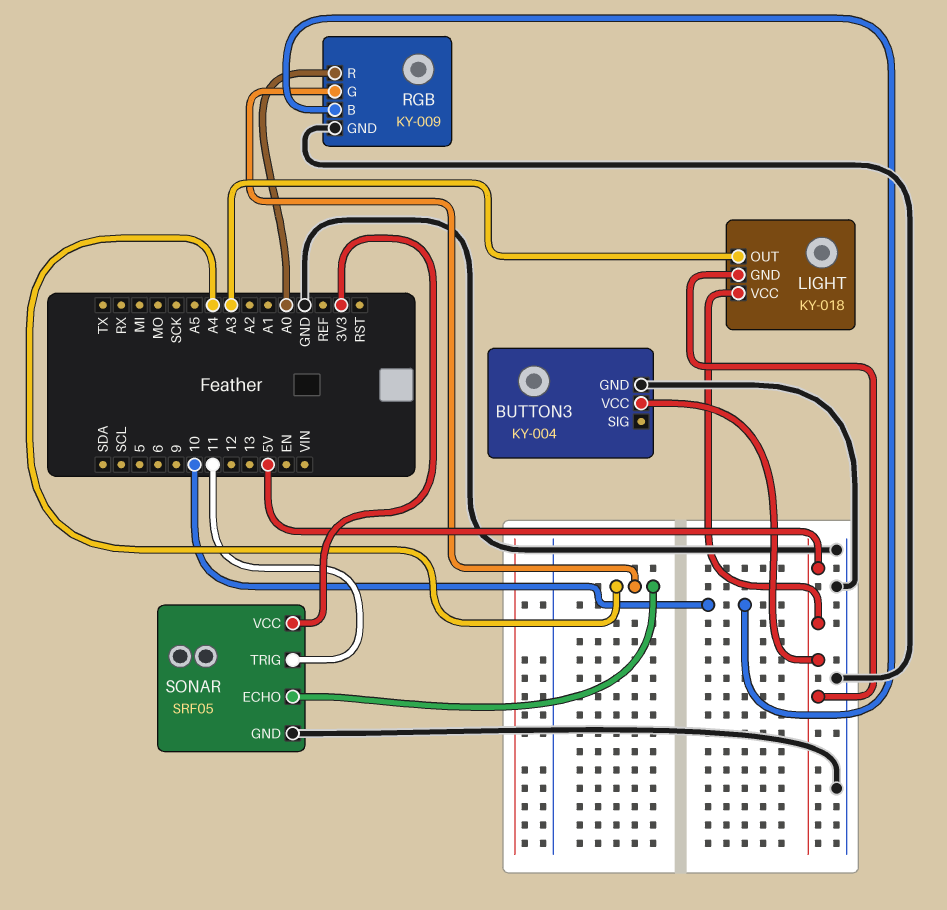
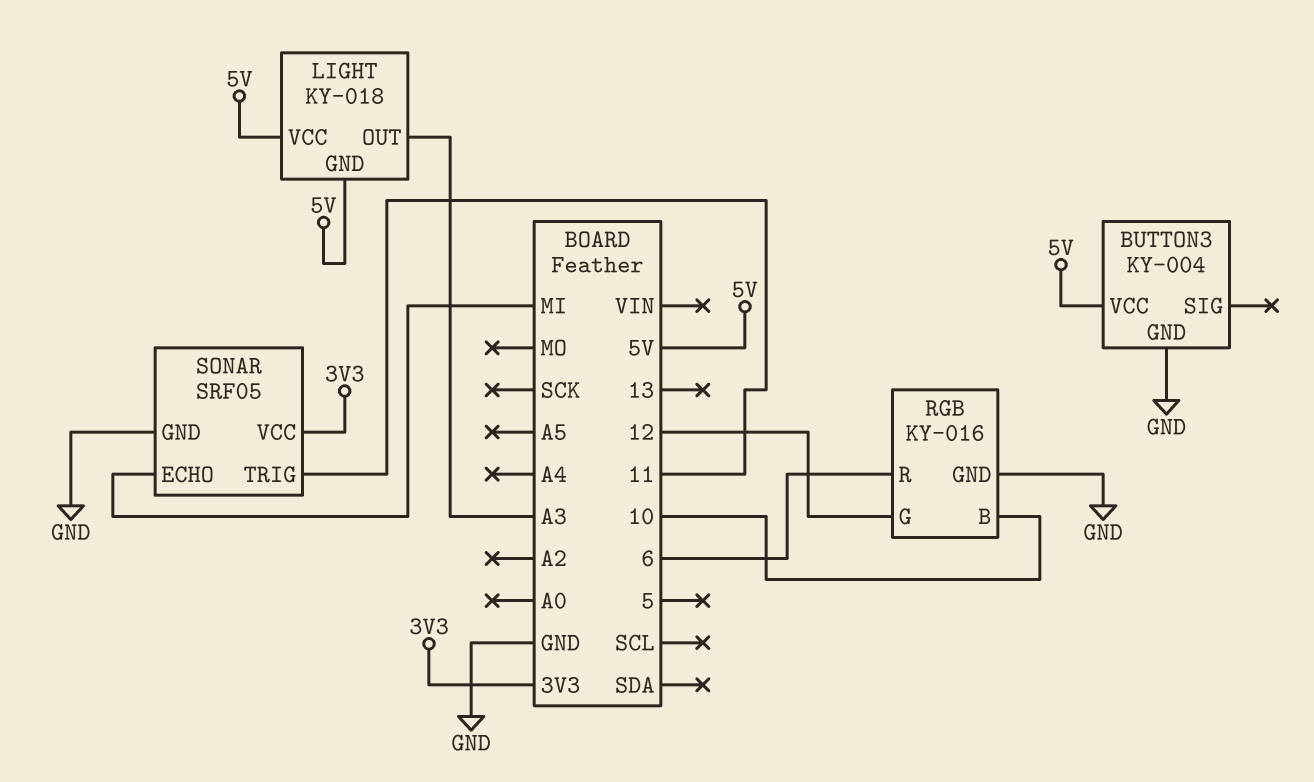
RGB: KY-009 -> KY-016
RGB pin G: A4 -> 12
RGB pin R: A0 -> 6
SONAR pin ECHO: A4 -> MI

